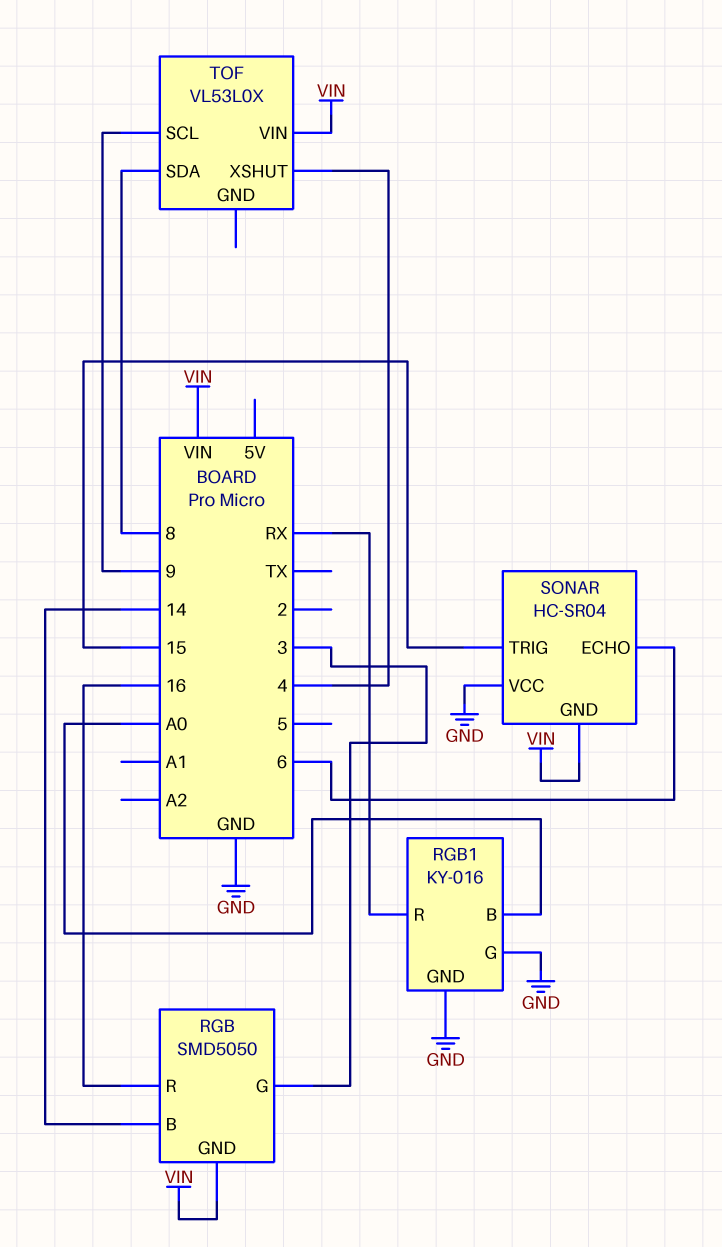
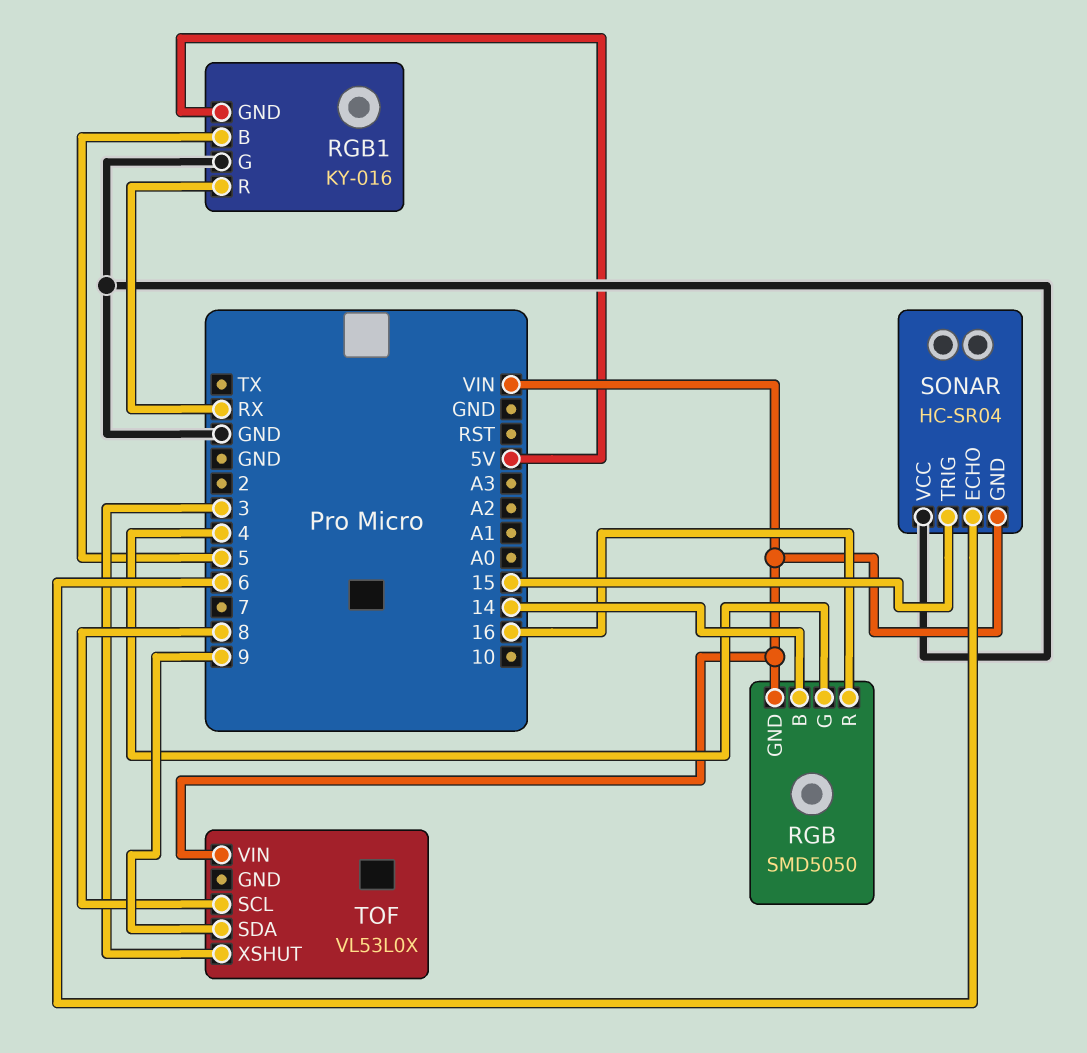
RGB pin G: 3 -> 4
RGB1 pin B: A0 -> 5
RGB1 pin GND: GND -> 5V
TOF pin SCL: 9 -> 8
TOF pin SDA: 8 -> 9
TOF pin XSHUT: 4 -> 3

